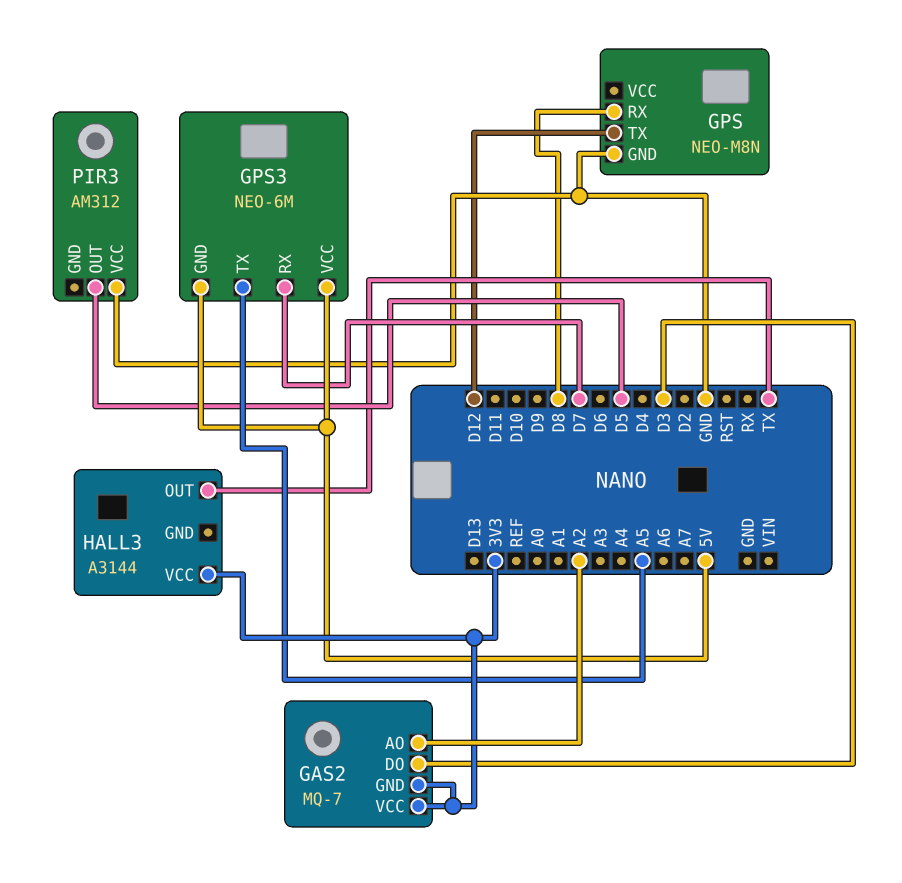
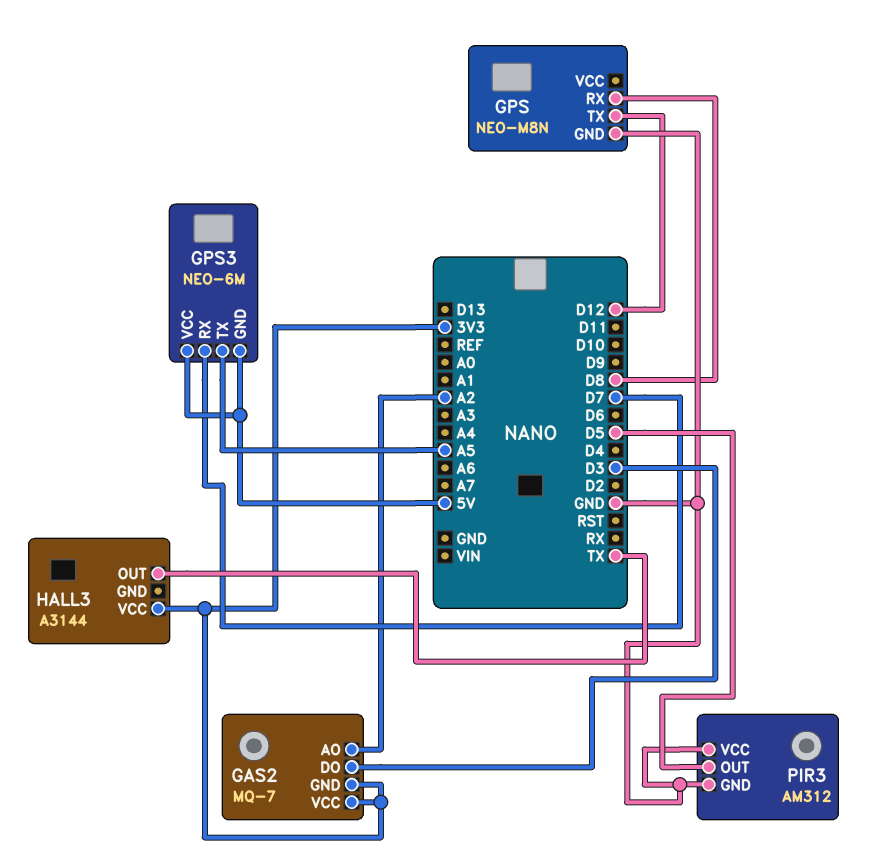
PIR3 pin GND: none -> GND

